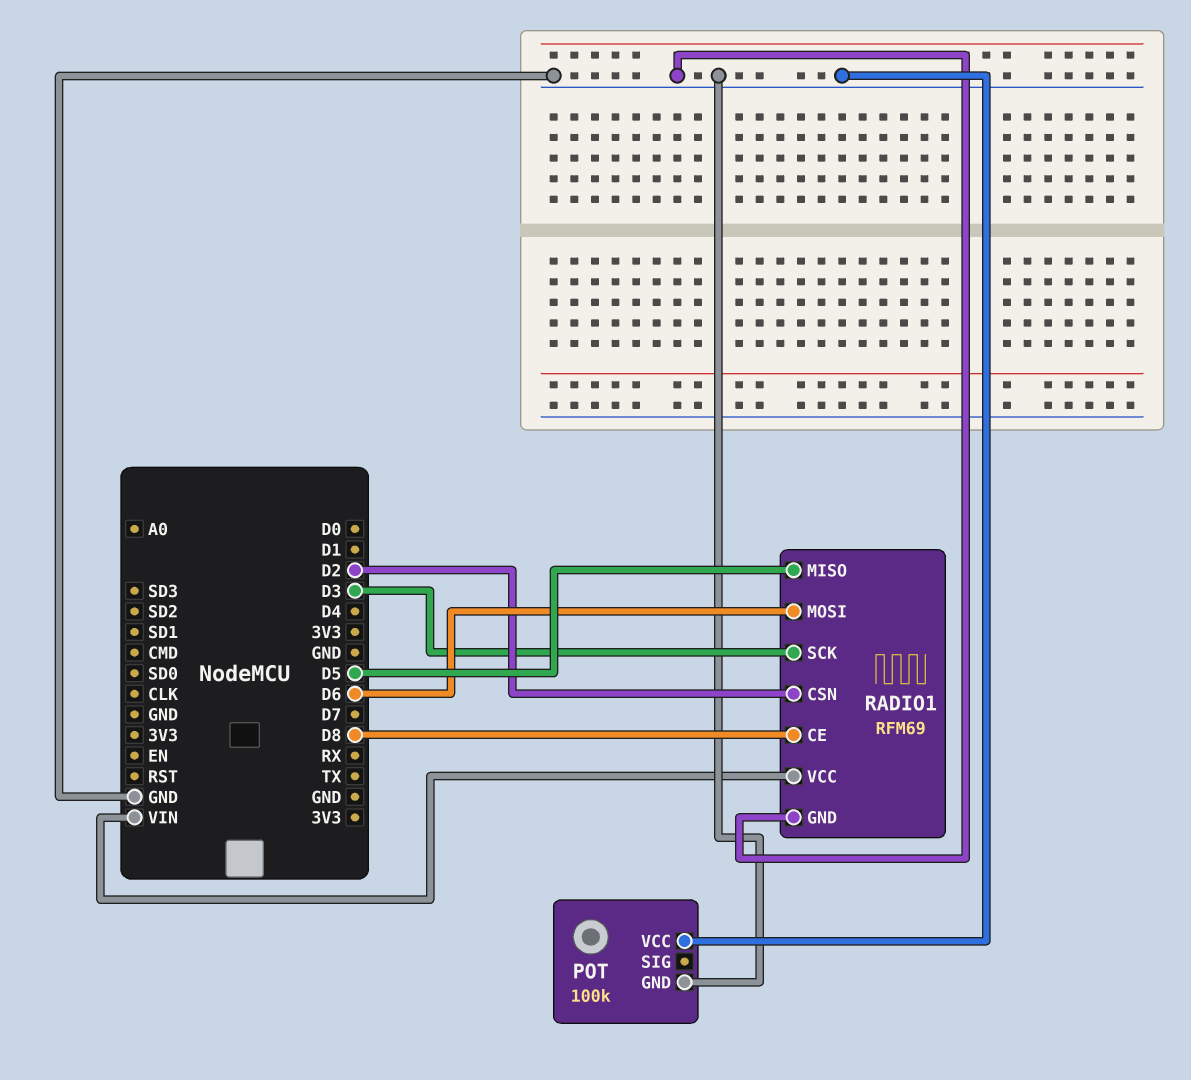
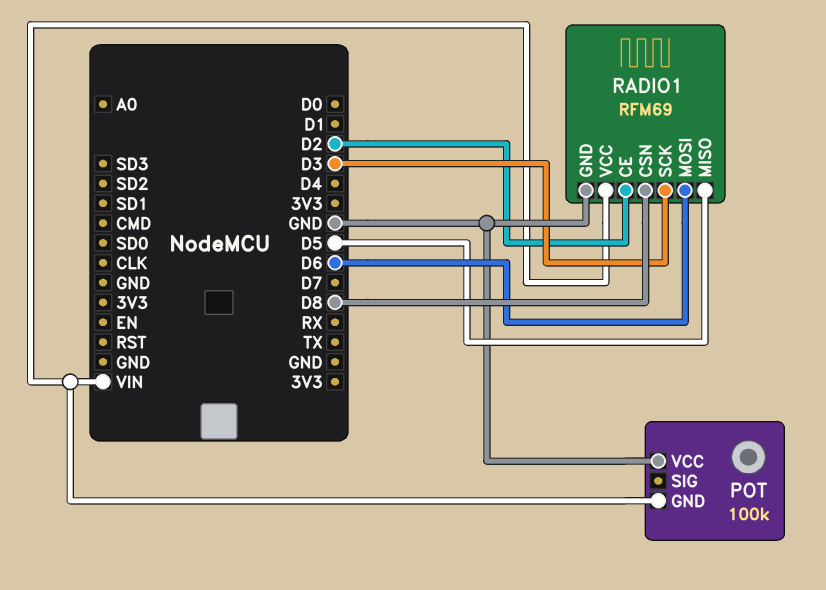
POT pin GND: GND -> VIN
RADIO1 pin CE: D8 -> D2
RADIO1 pin CSN: D2 -> D8

